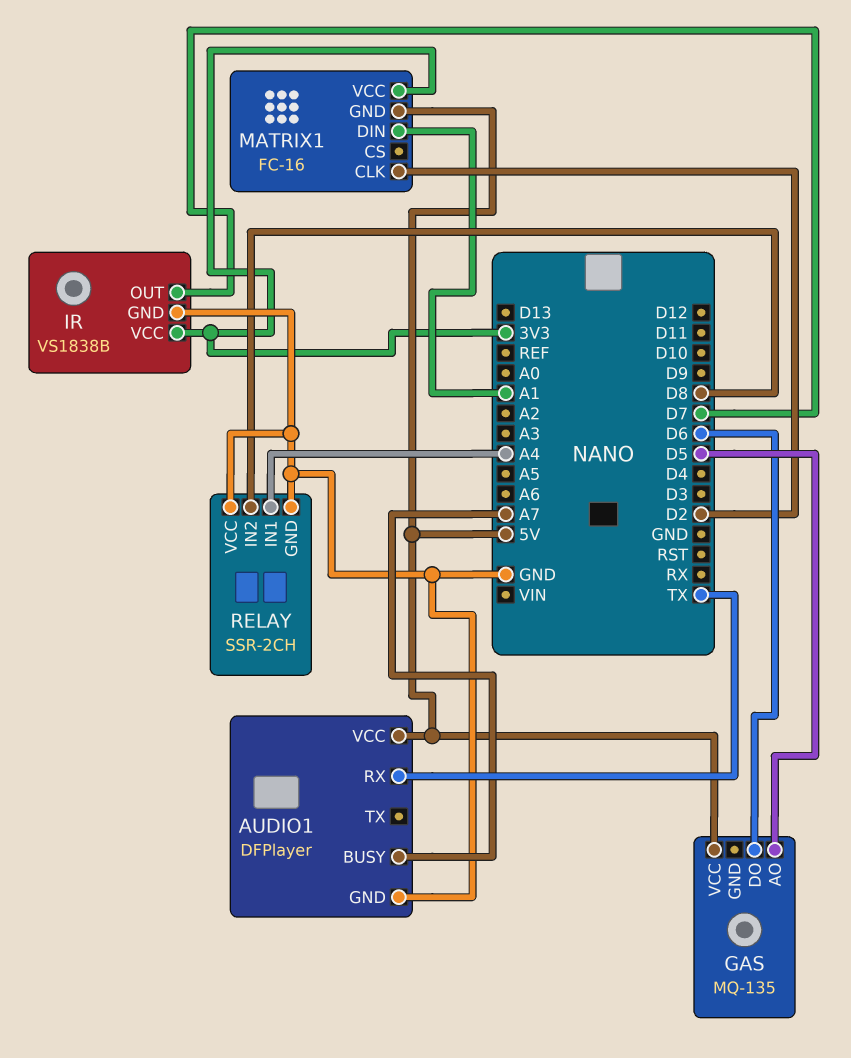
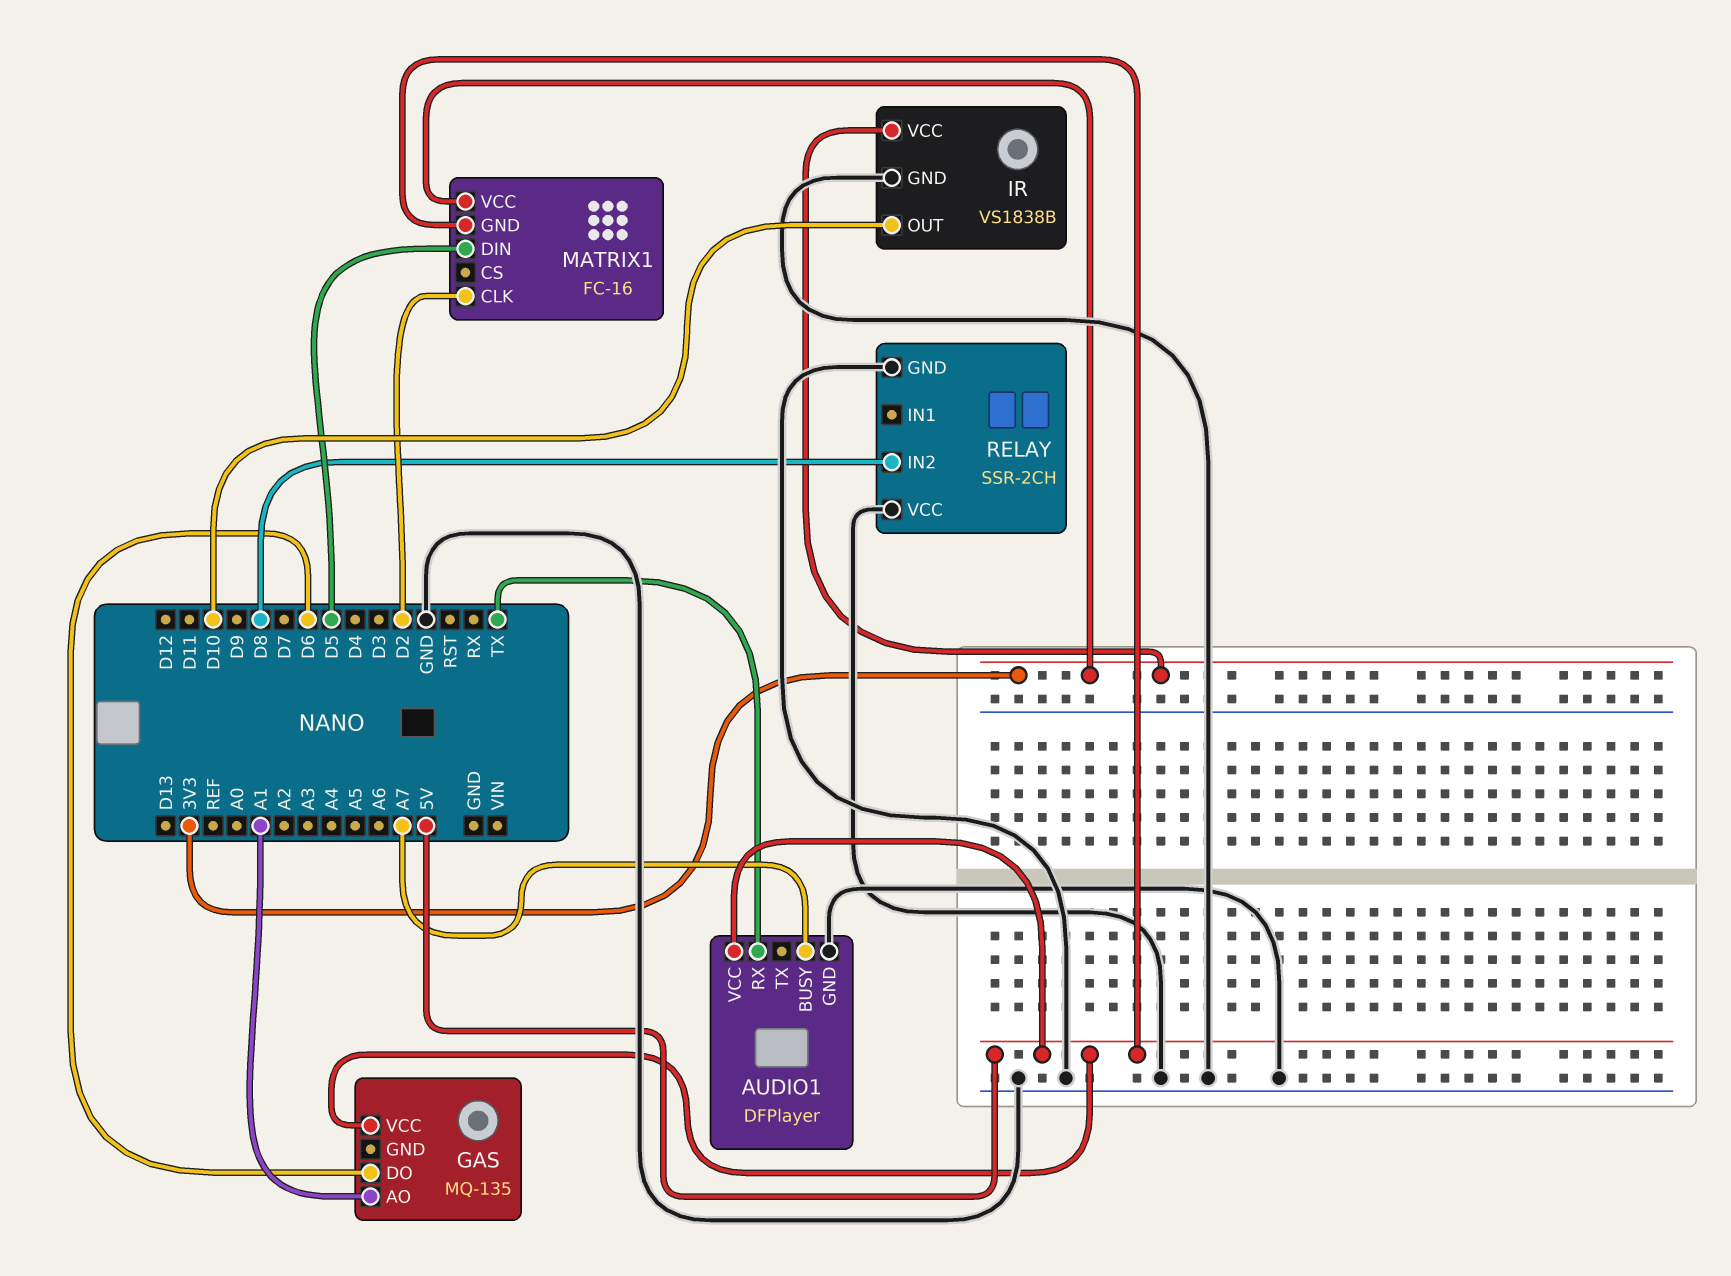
GAS pin AO: D5 -> A1
IR pin OUT: D7 -> D10
MATRIX1 pin DIN: A1 -> D5
RELAY pin IN1: A4 -> none

